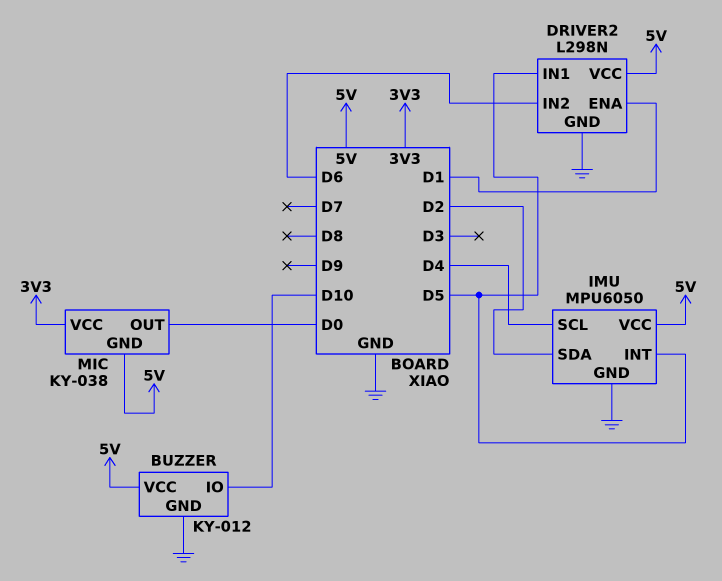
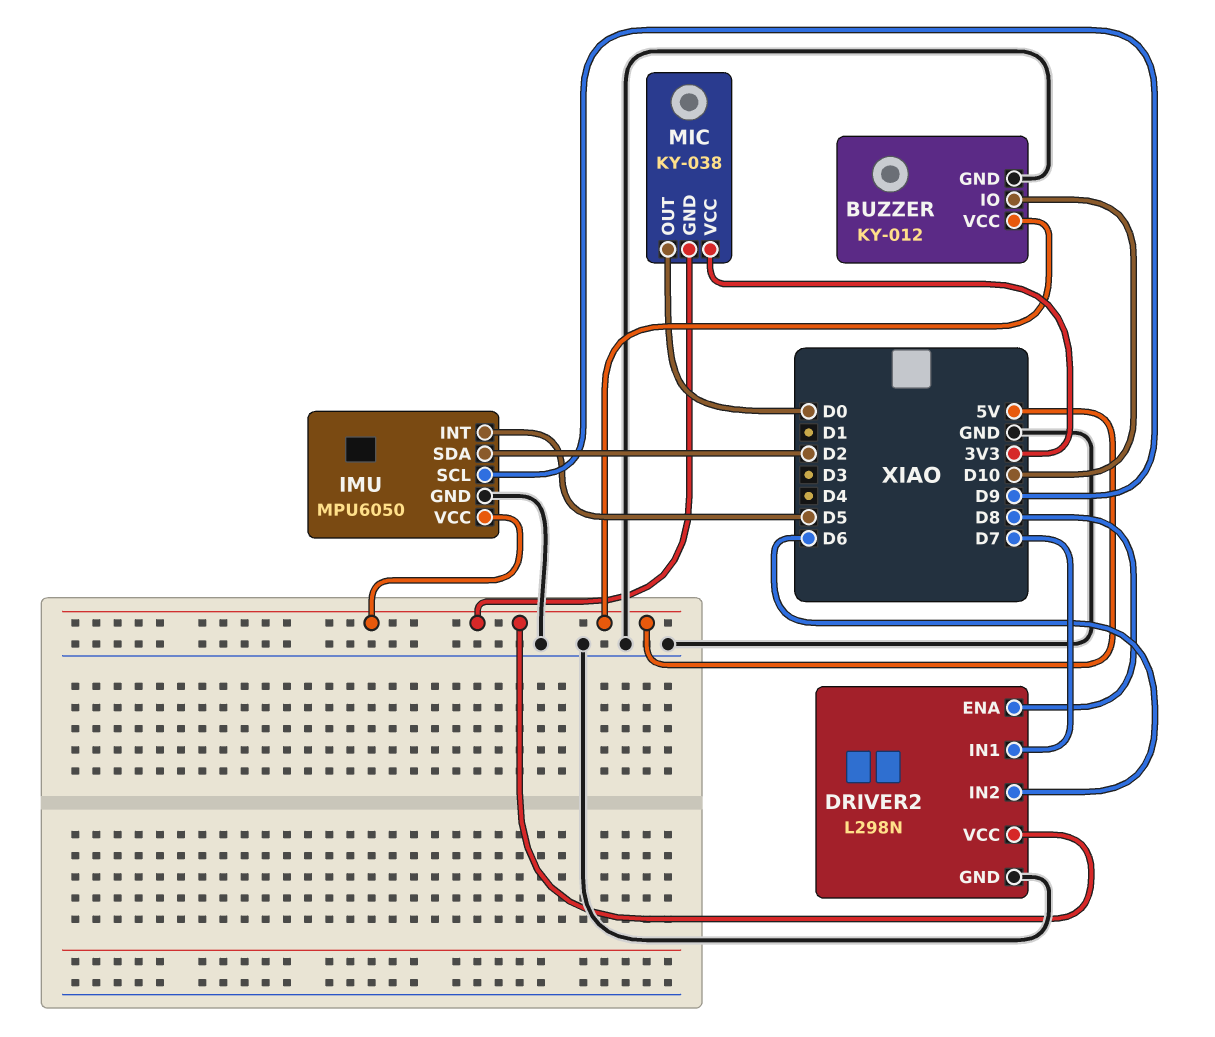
DRIVER2 pin ENA: D1 -> D8
DRIVER2 pin IN1: D5 -> D7
IMU pin SCL: D4 -> D9

